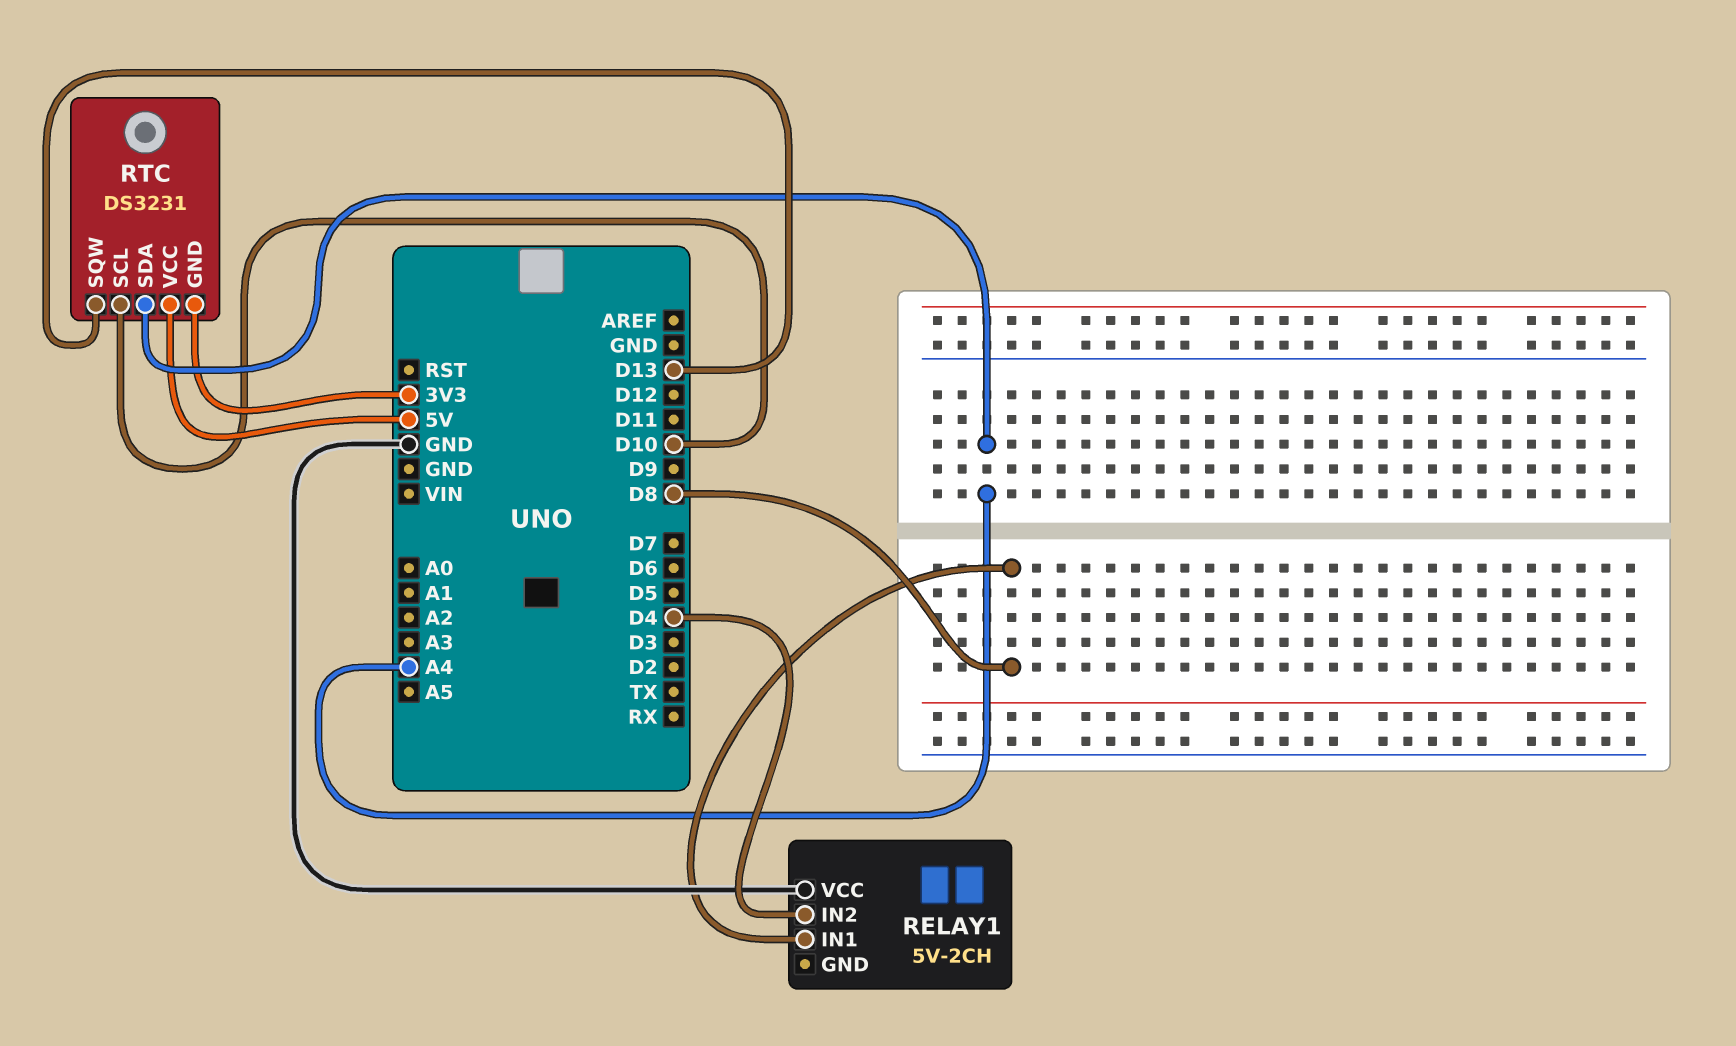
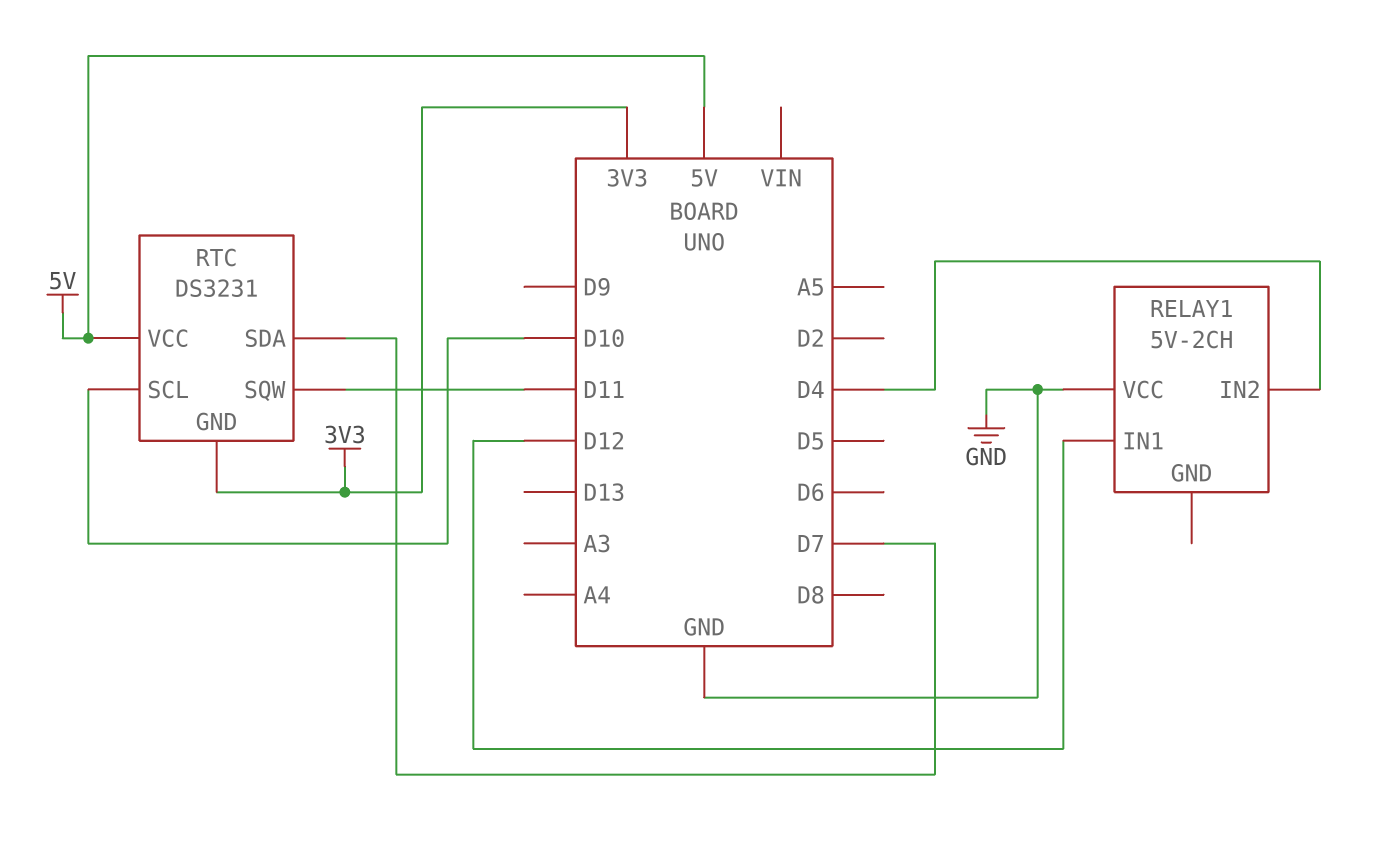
RELAY1 pin IN1: D8 -> D12
RTC pin SDA: A4 -> D7
RTC pin SQW: D13 -> D11

